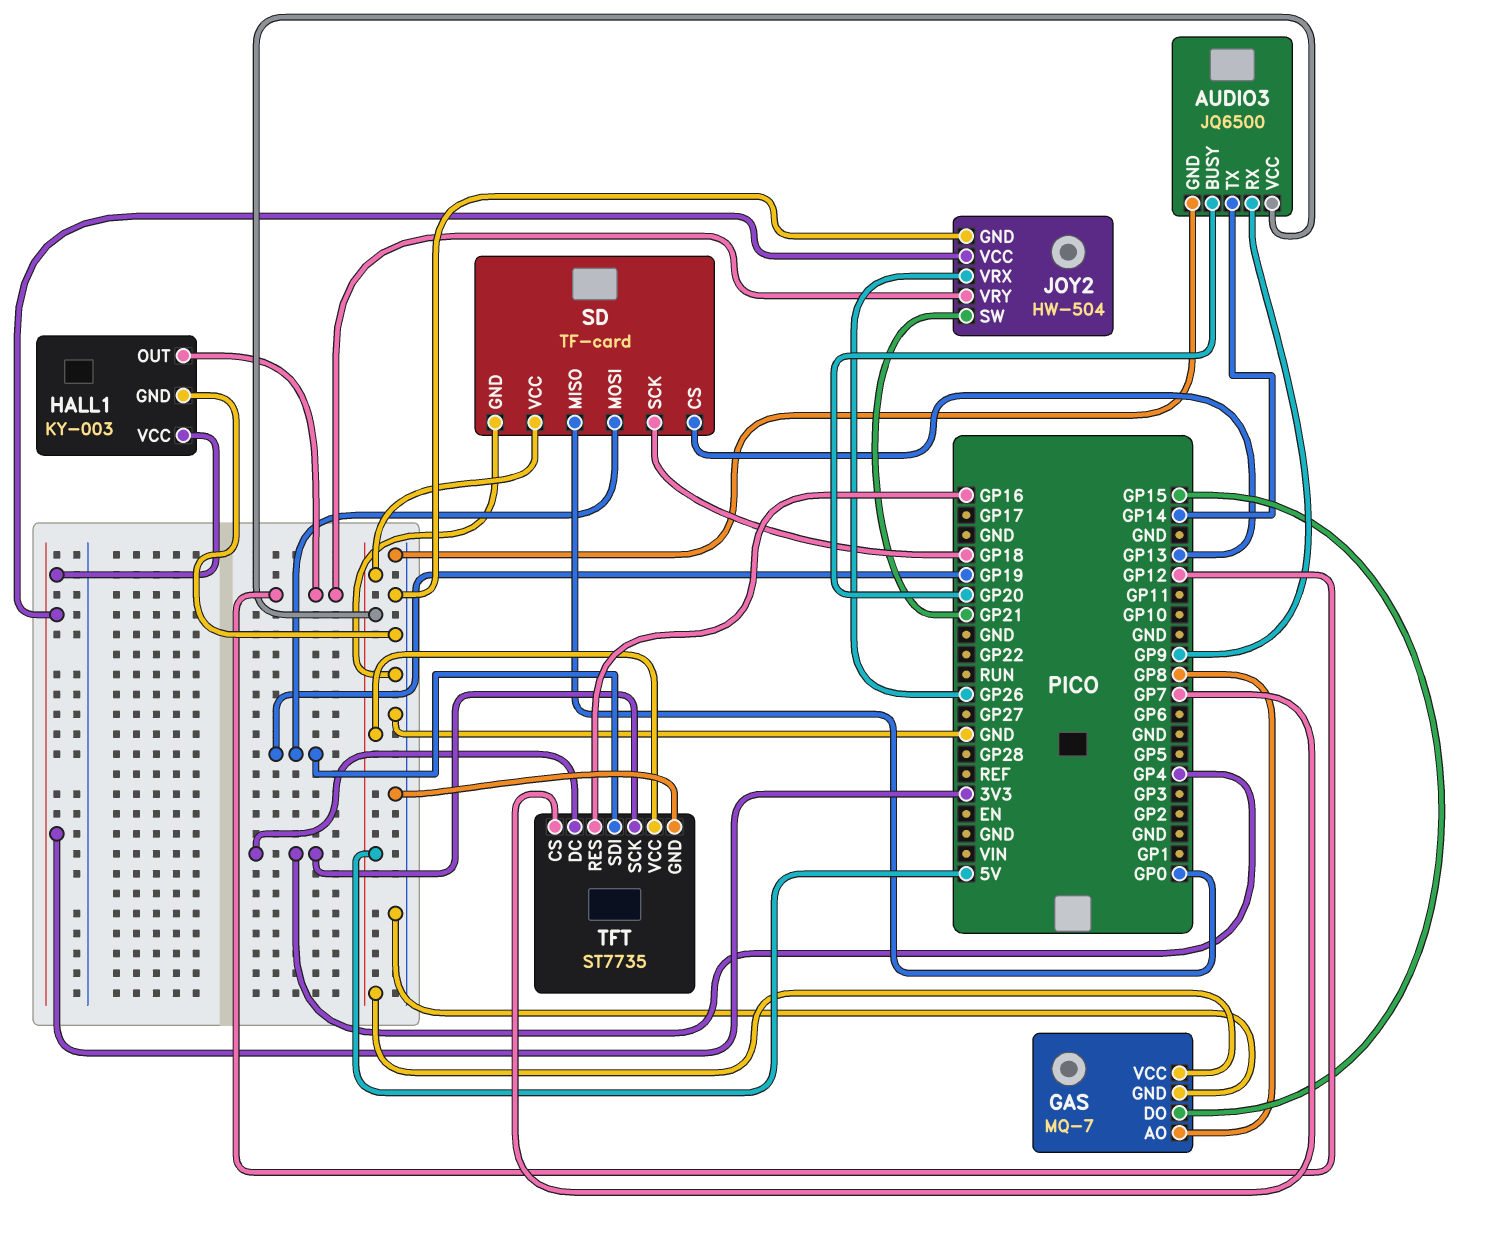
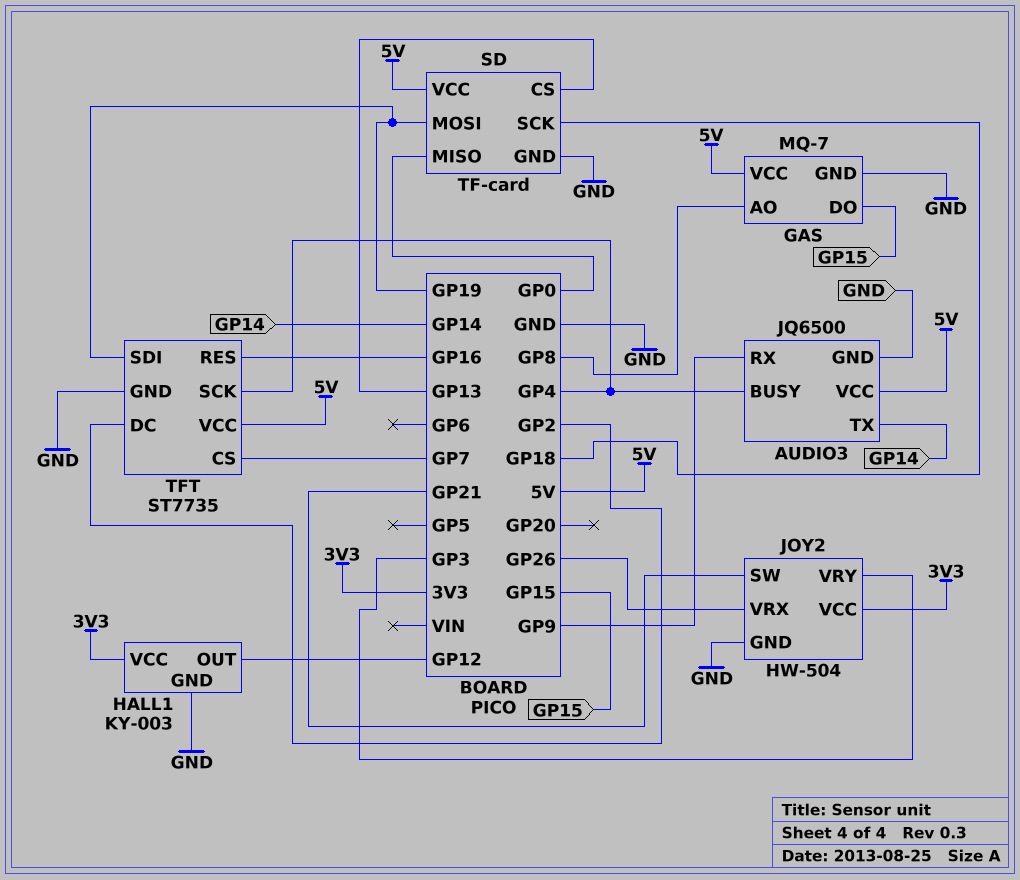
AUDIO3 pin BUSY: GP20 -> GP4
JOY2 pin VRY: GP12 -> GP3
TFT pin DC: GP4 -> GP2

